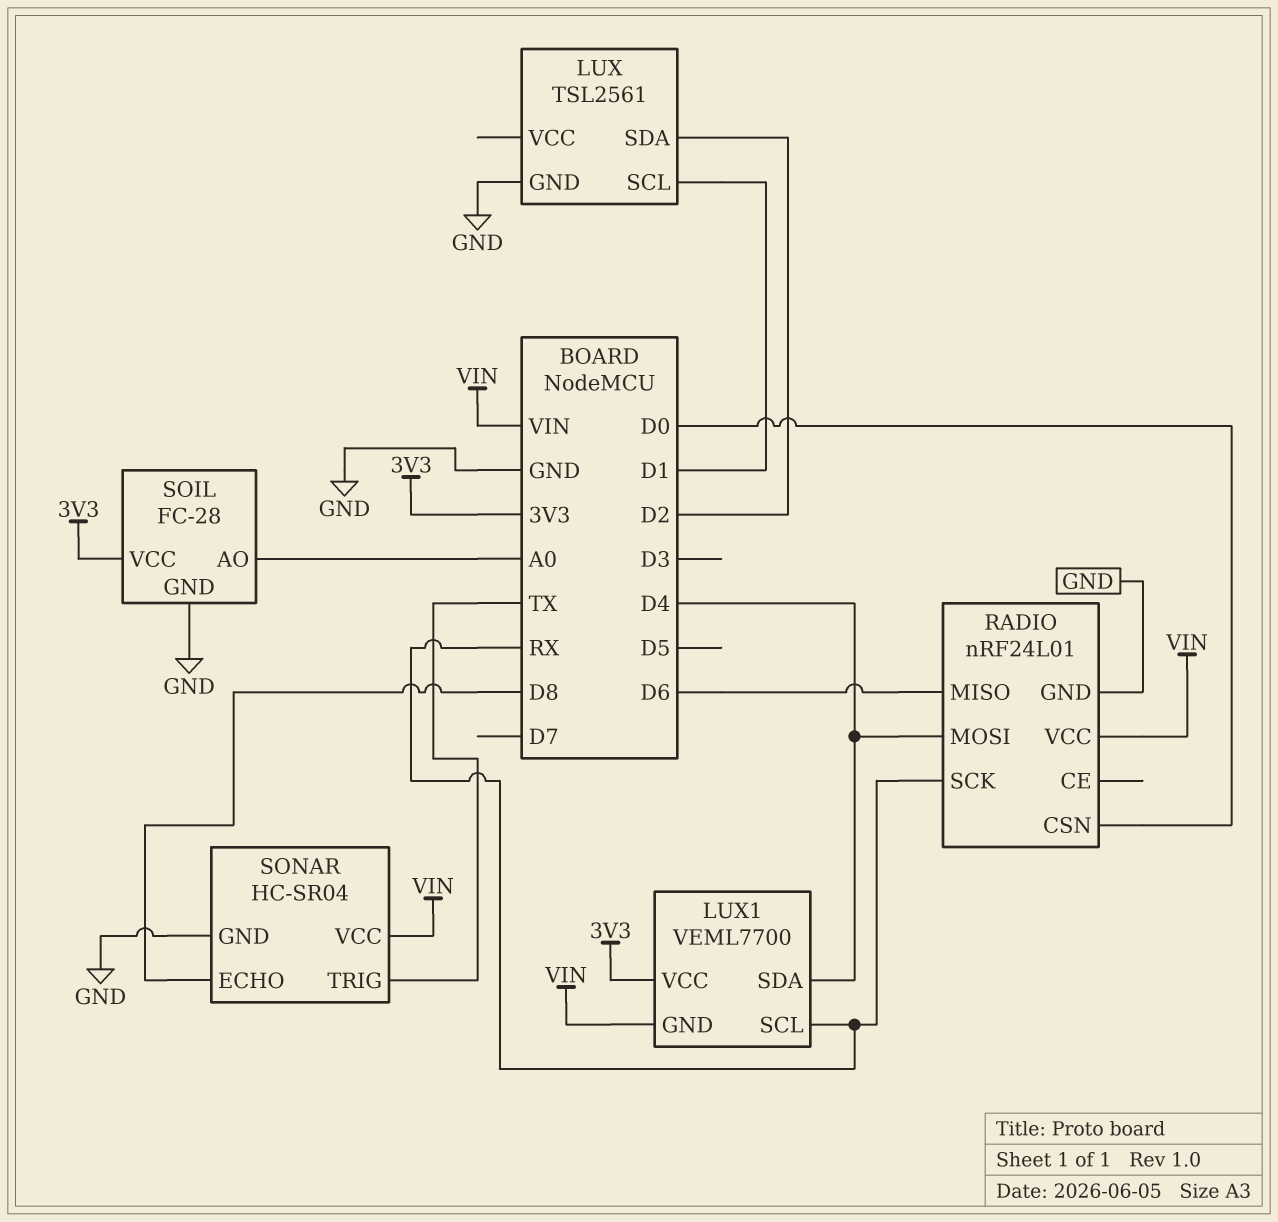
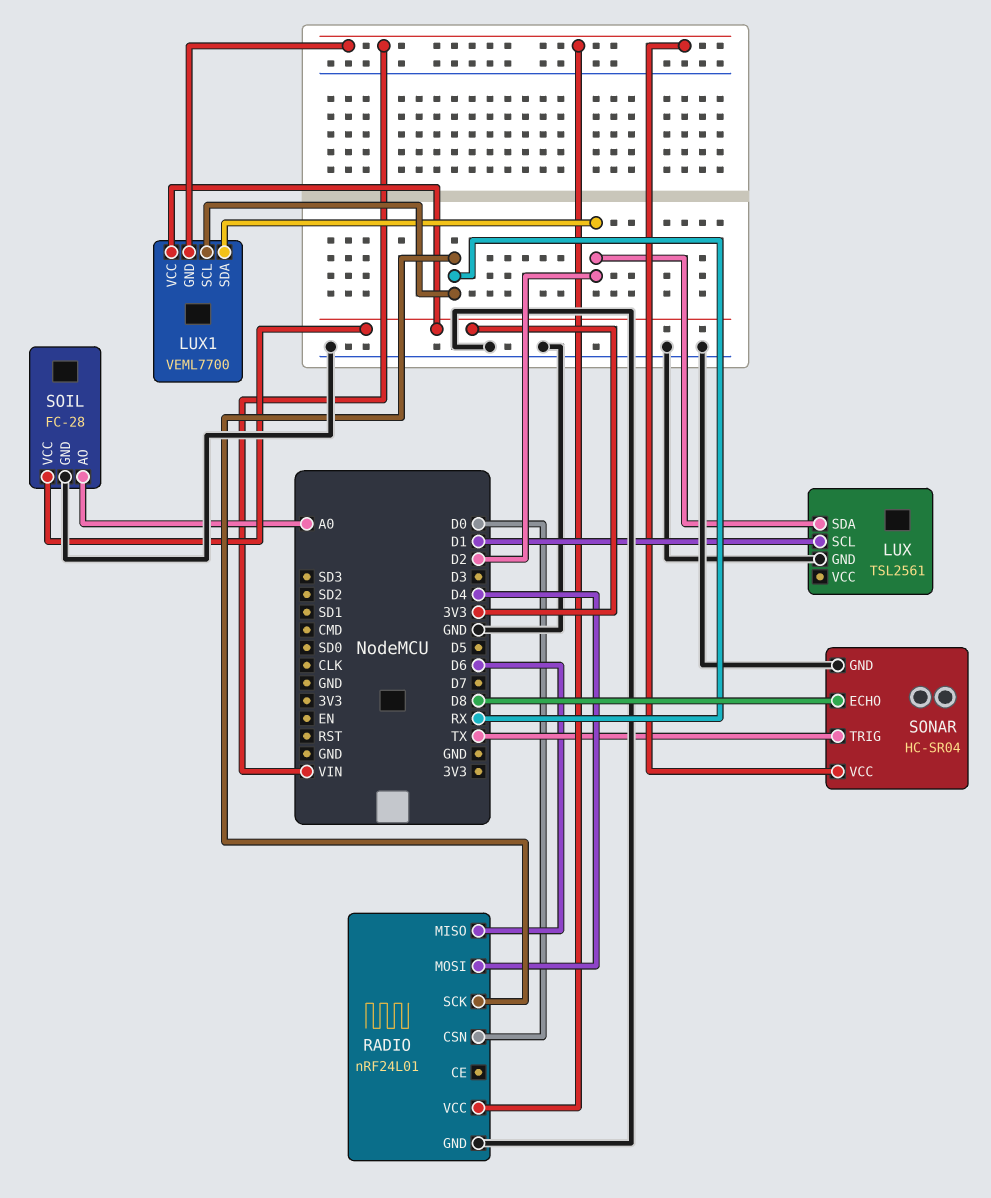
LUX1 pin SDA: D4 -> D2

